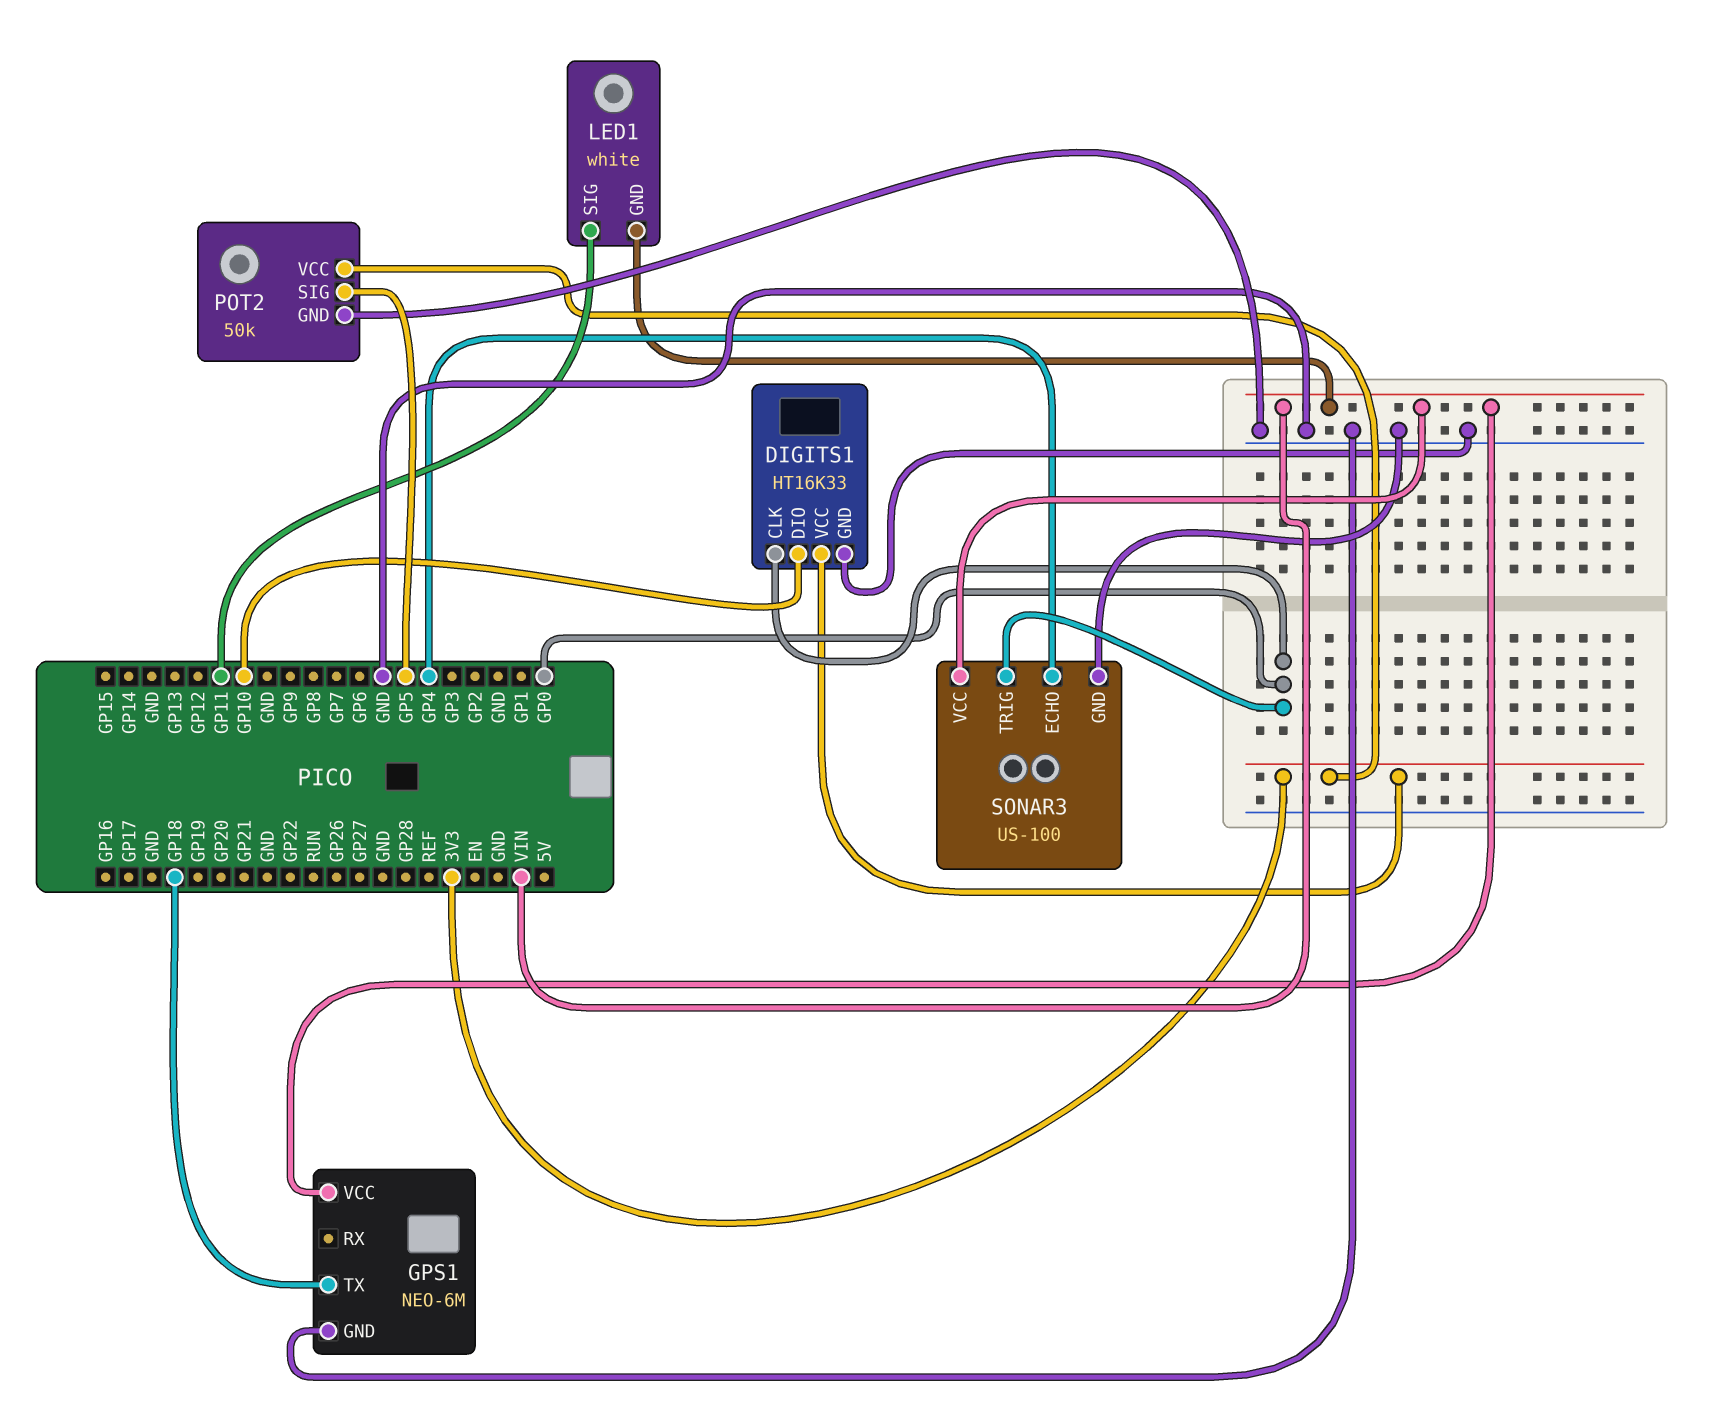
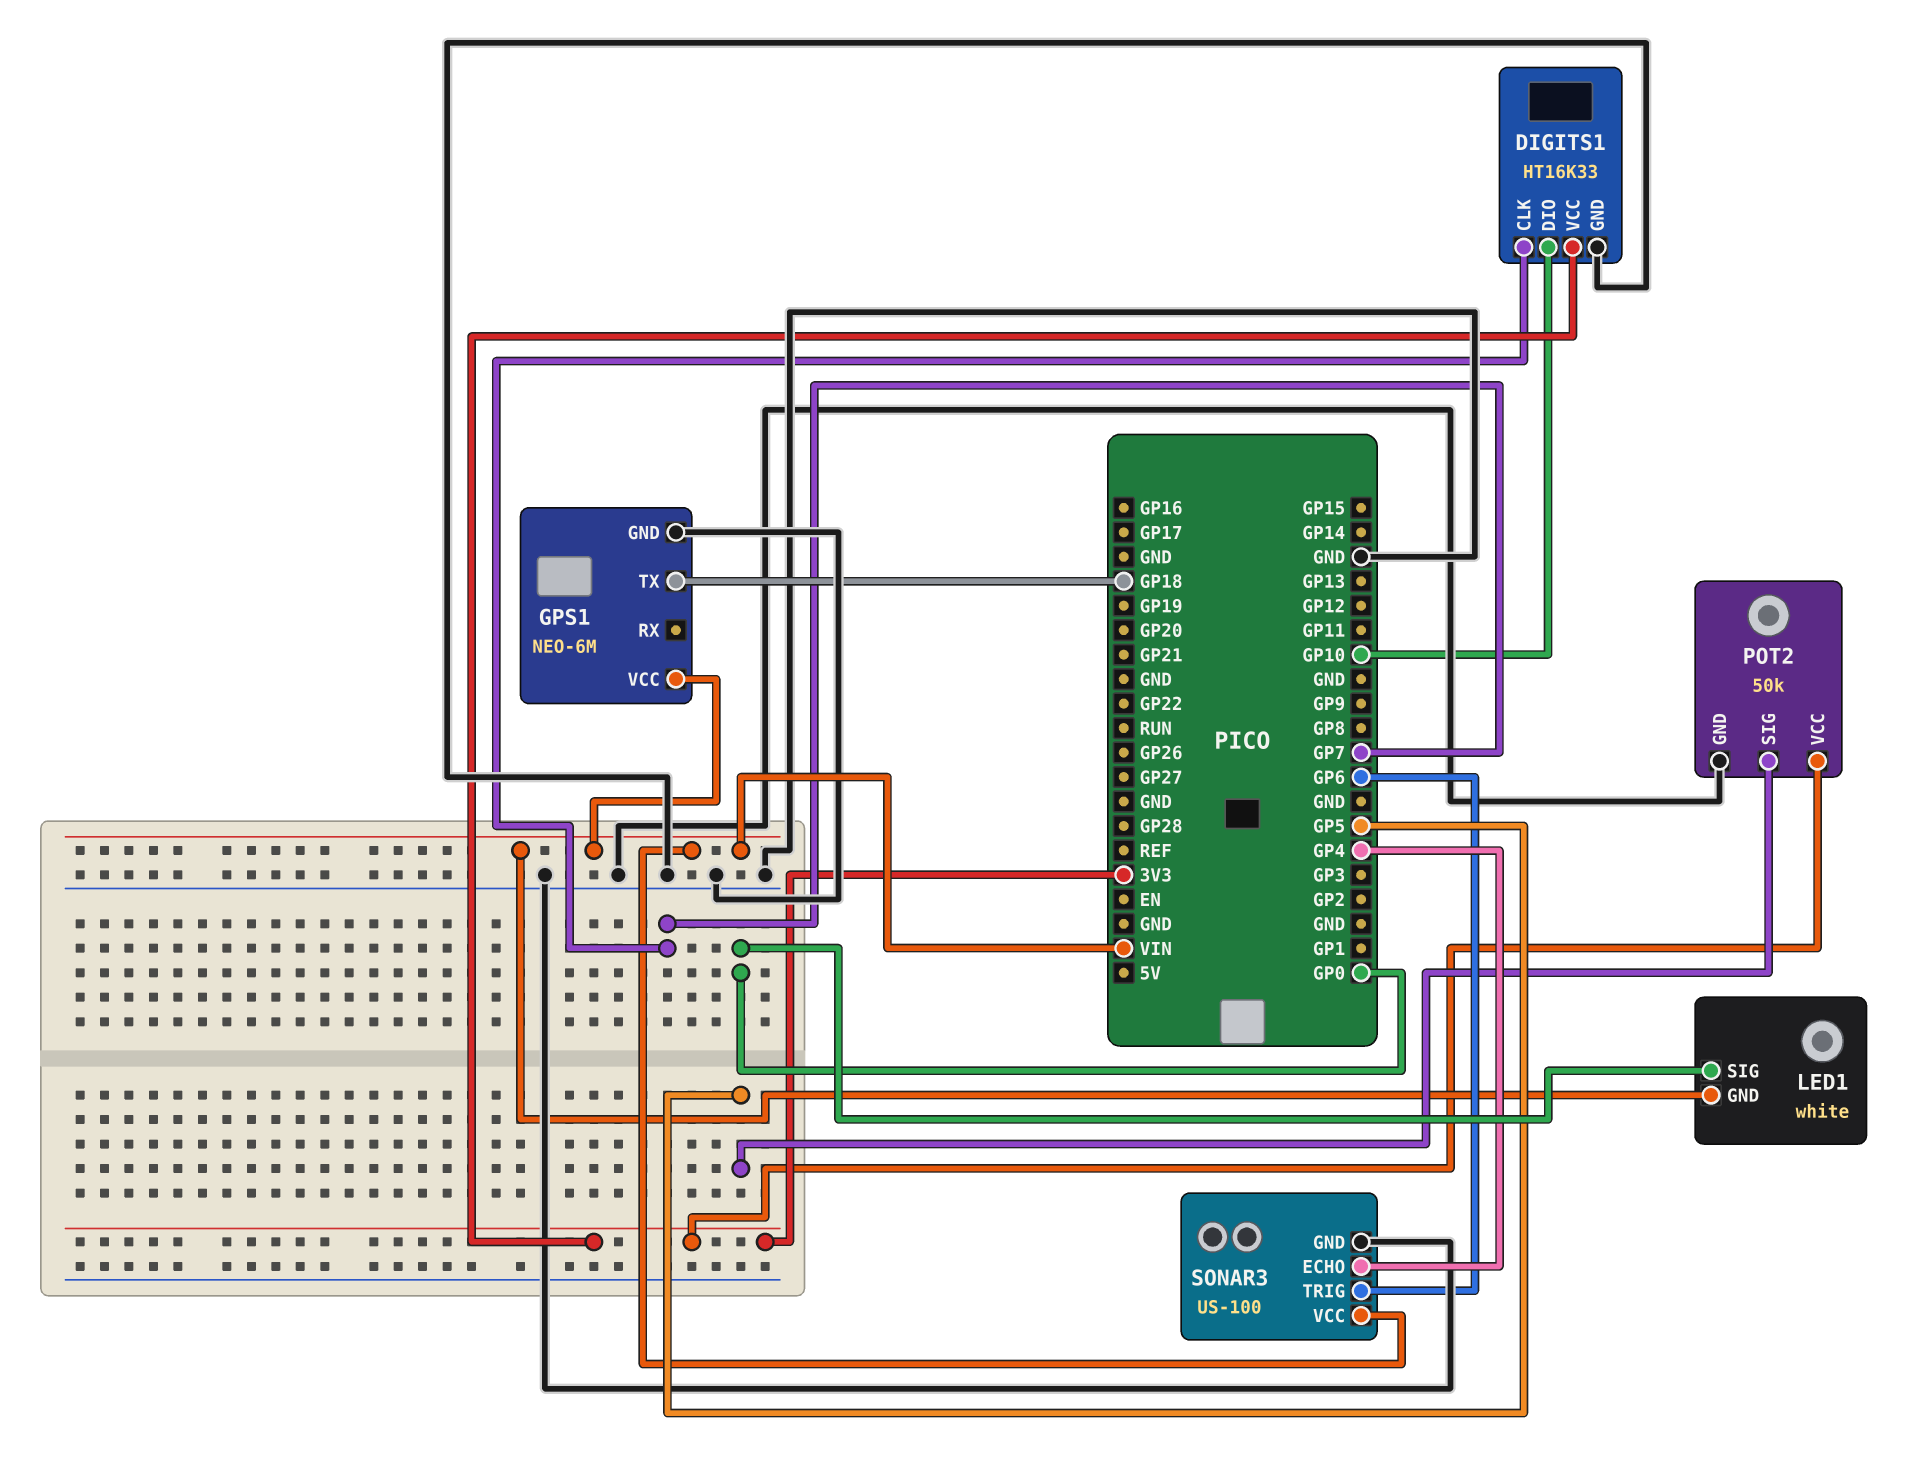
DIGITS1 pin CLK: GP0 -> GP7
LED1 pin SIG: GP11 -> GP0
SONAR3 pin TRIG: GP0 -> GP6

